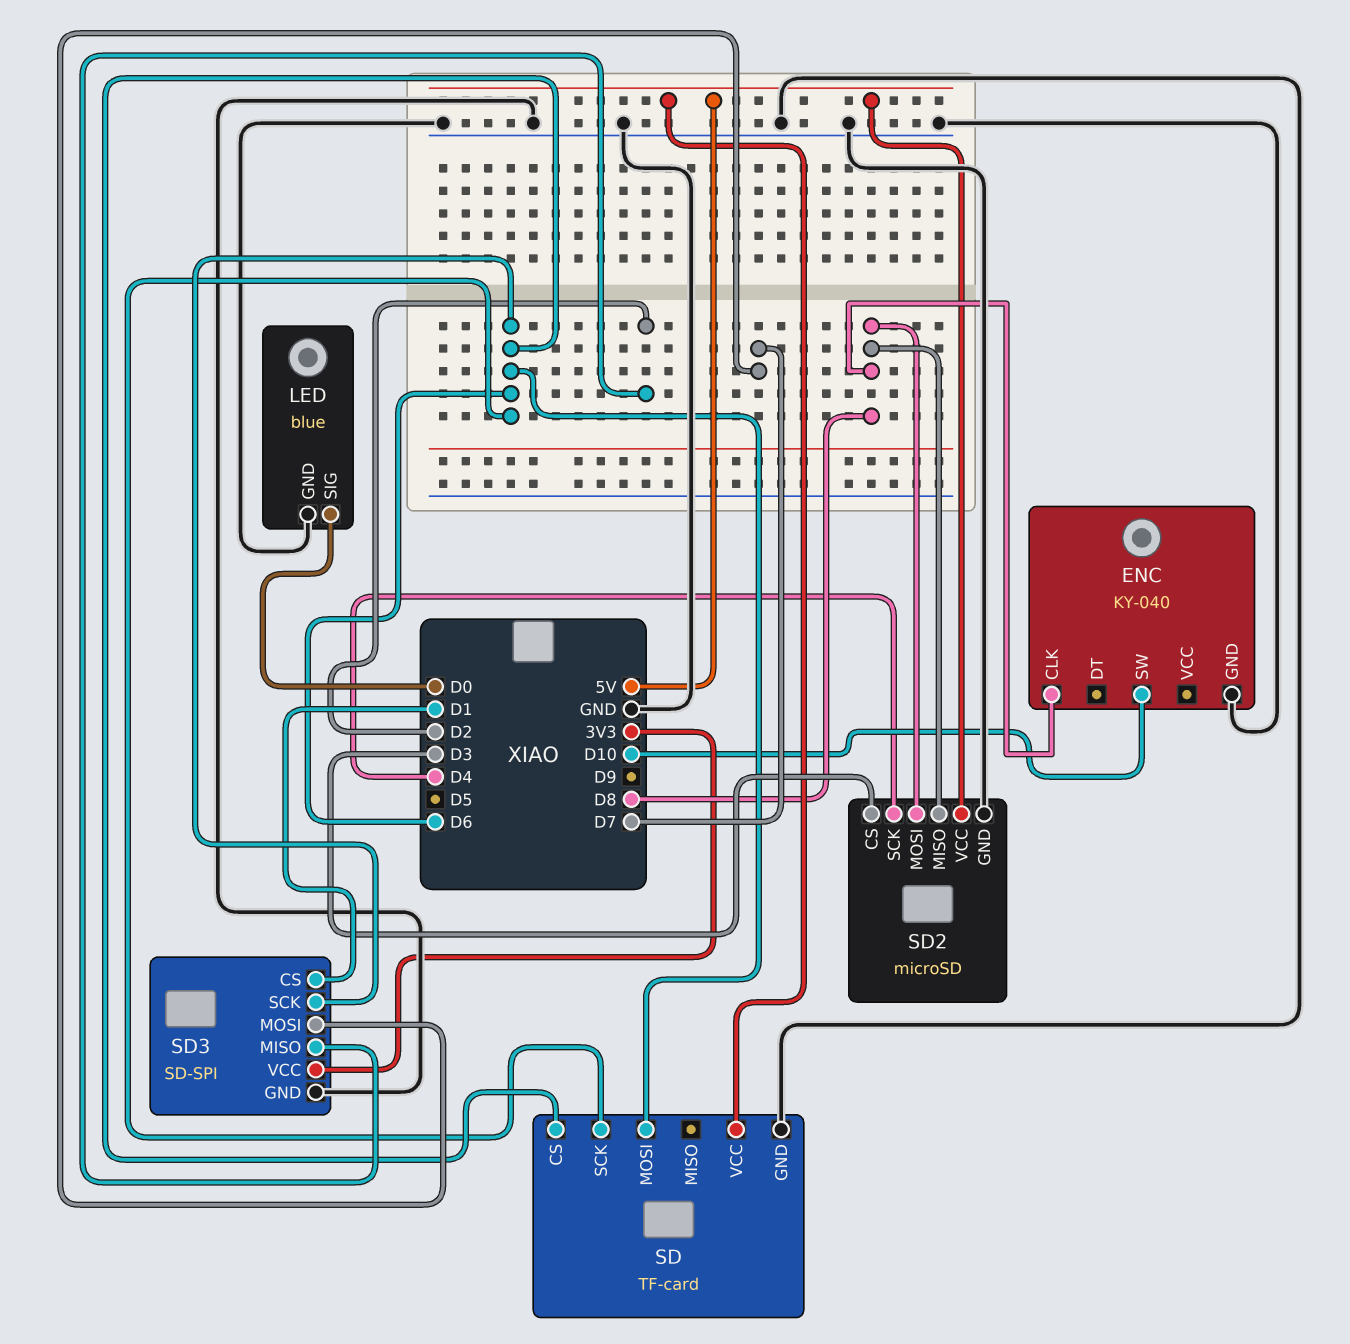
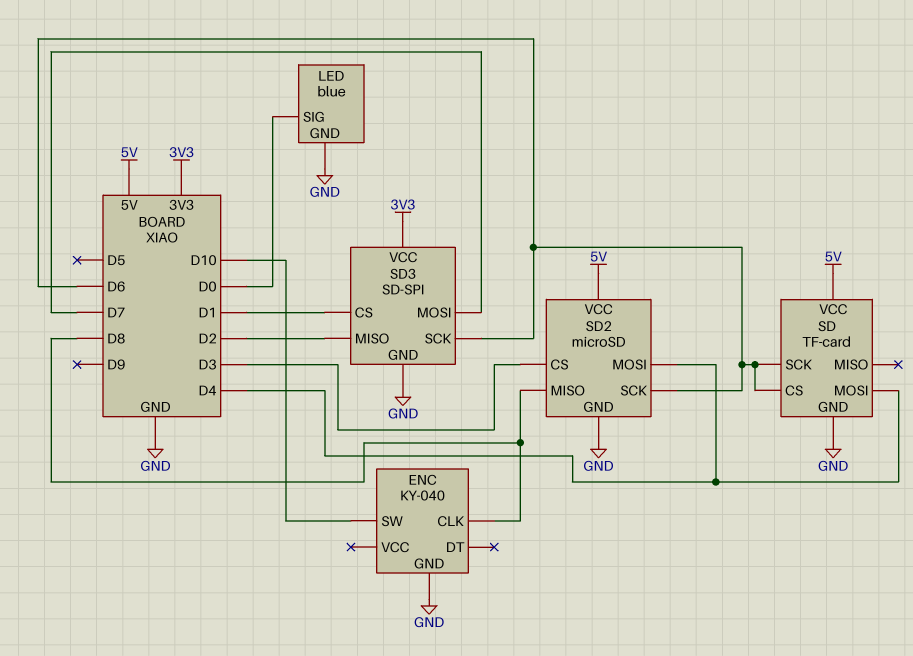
SD pin MOSI: D6 -> D4
SD2 pin MOSI: D8 -> D4
SD2 pin SCK: D4 -> D6

